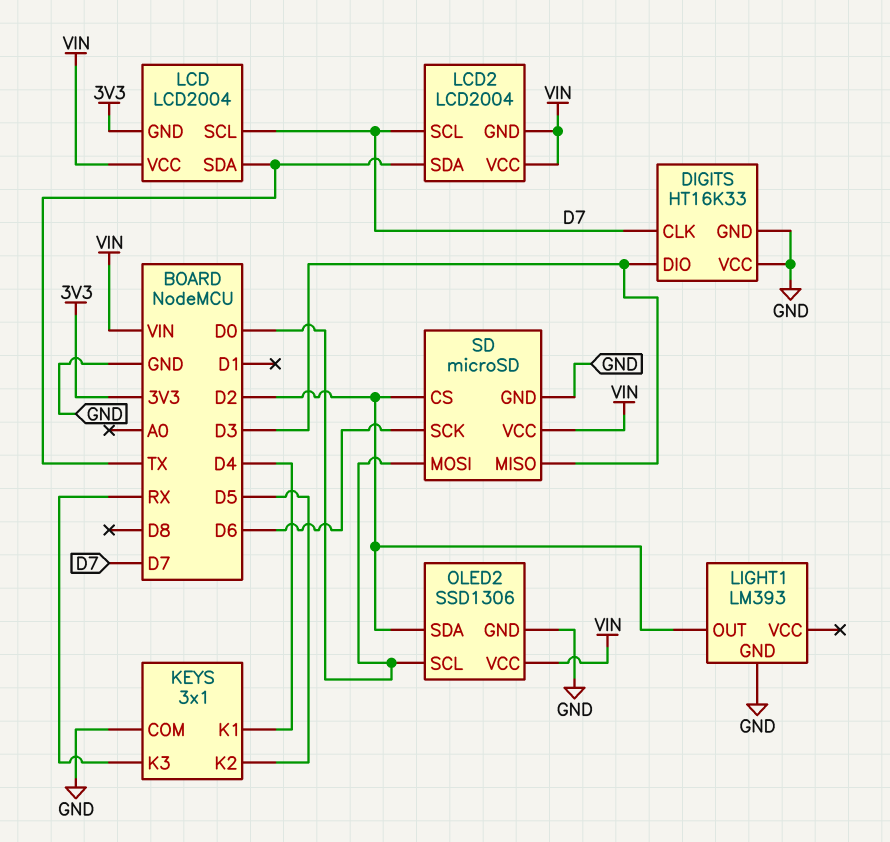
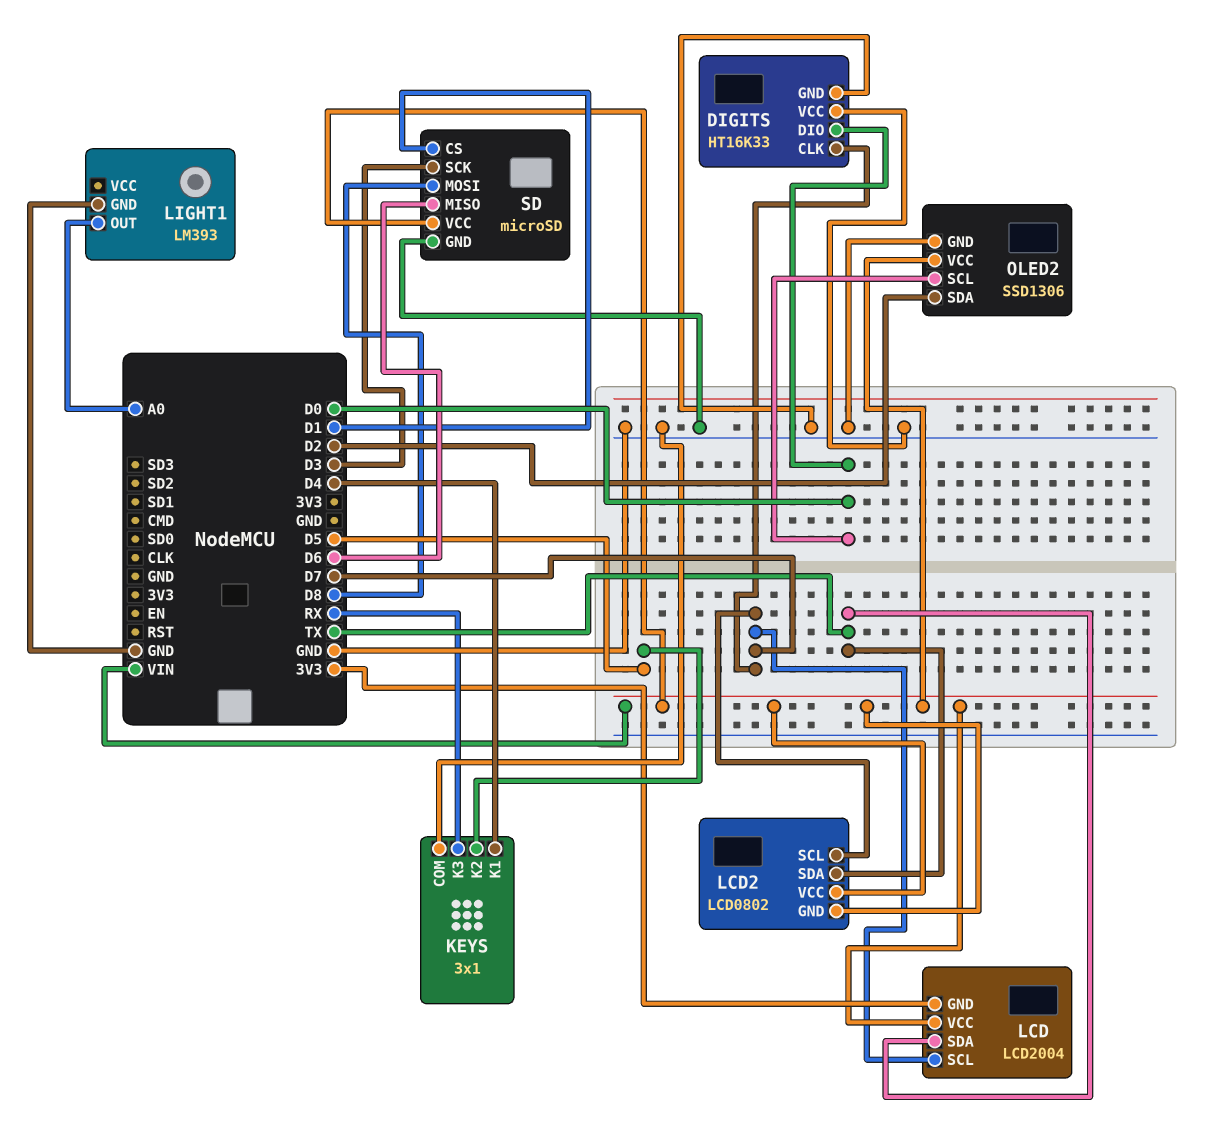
DIGITS pin DIO: D3 -> D0
LCD2: LCD2004 -> LCD0802
LIGHT1 pin OUT: D2 -> A0
SD pin CS: D2 -> D1
SD pin MISO: D3 -> D6
SD pin MOSI: D0 -> D8
SD pin SCK: D6 -> D3

